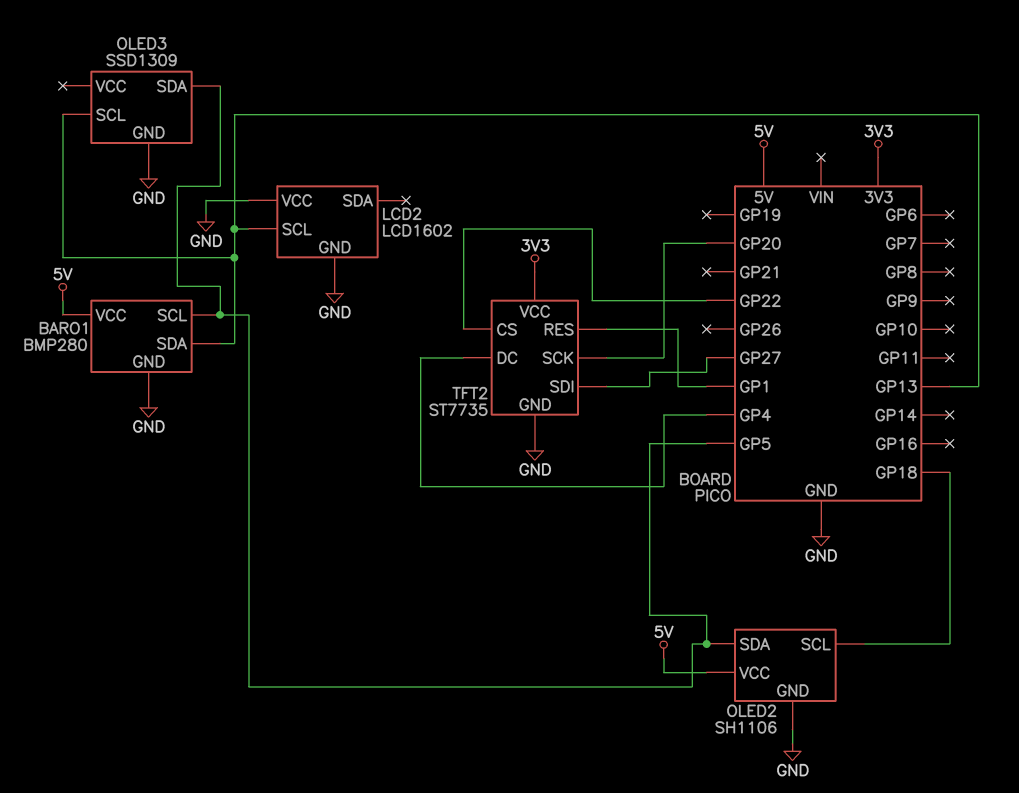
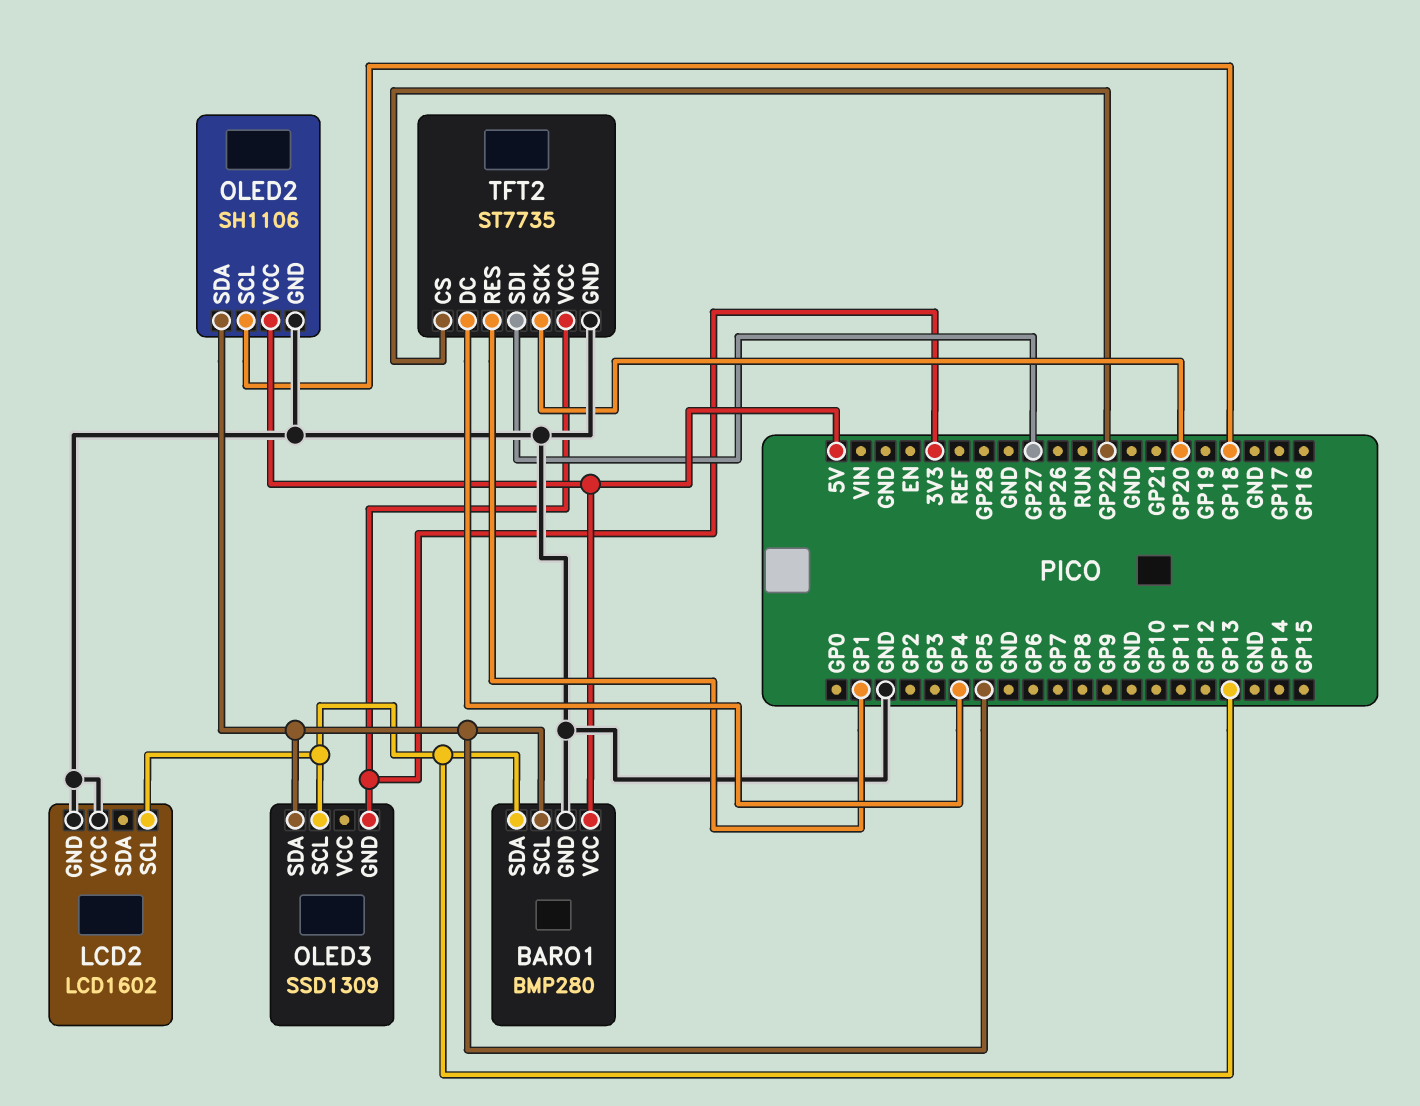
OLED3 pin GND: GND -> 3V3

